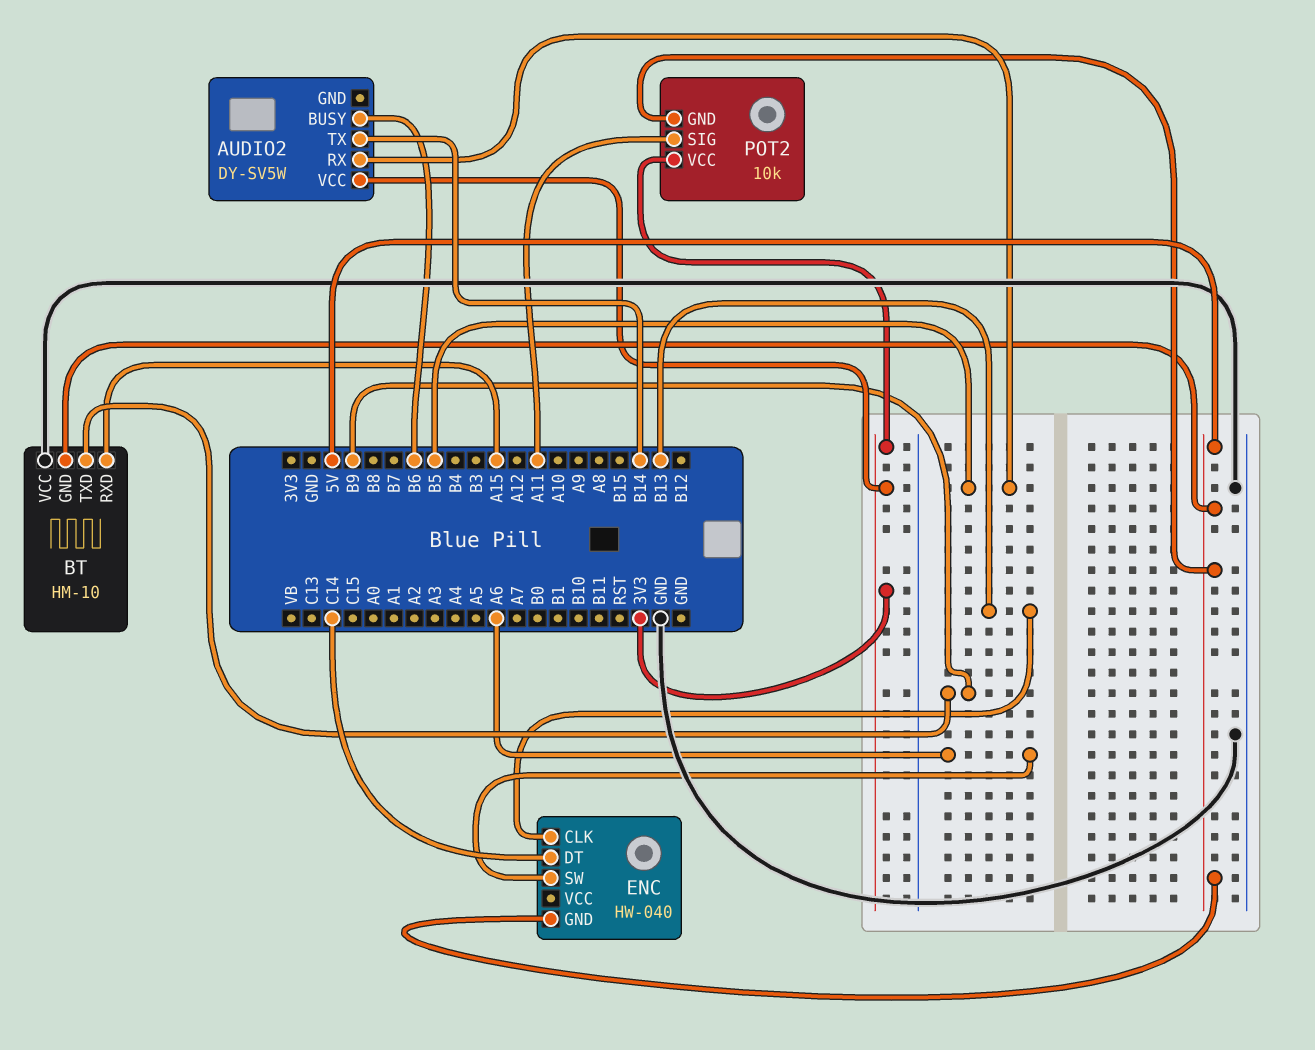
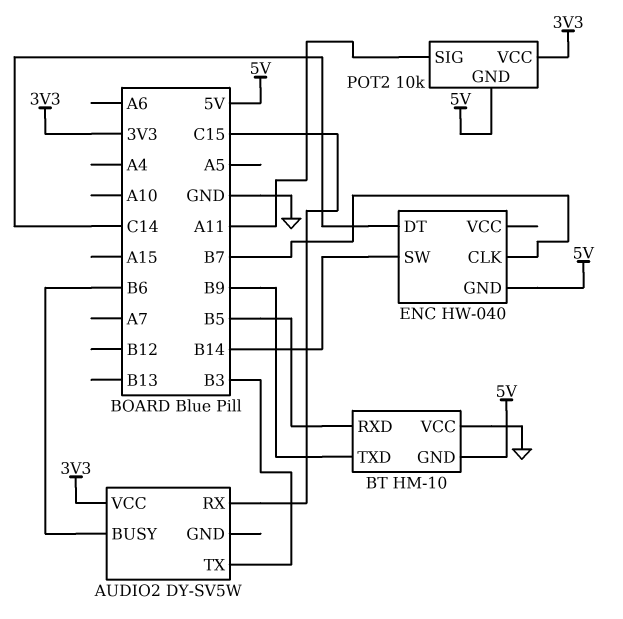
AUDIO2 pin RX: B5 -> C15
AUDIO2 pin TX: B14 -> B3
BT pin RXD: A15 -> B5
ENC pin CLK: B13 -> B7
ENC pin SW: A6 -> B14

